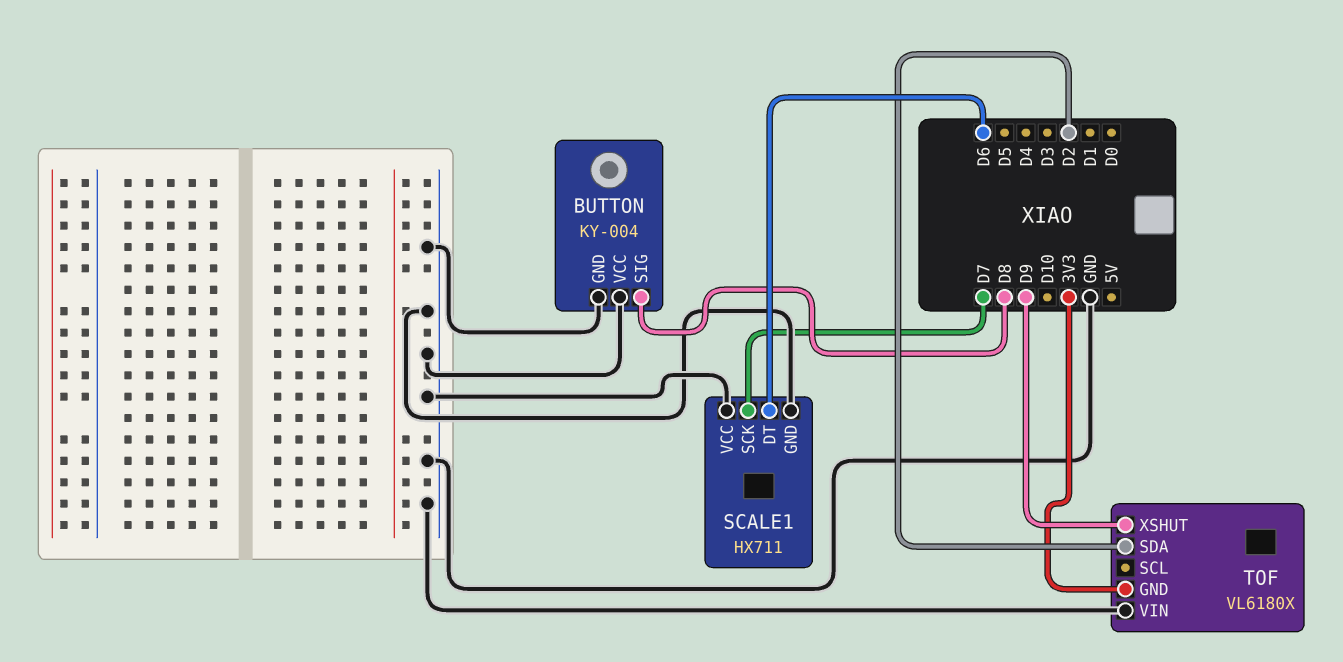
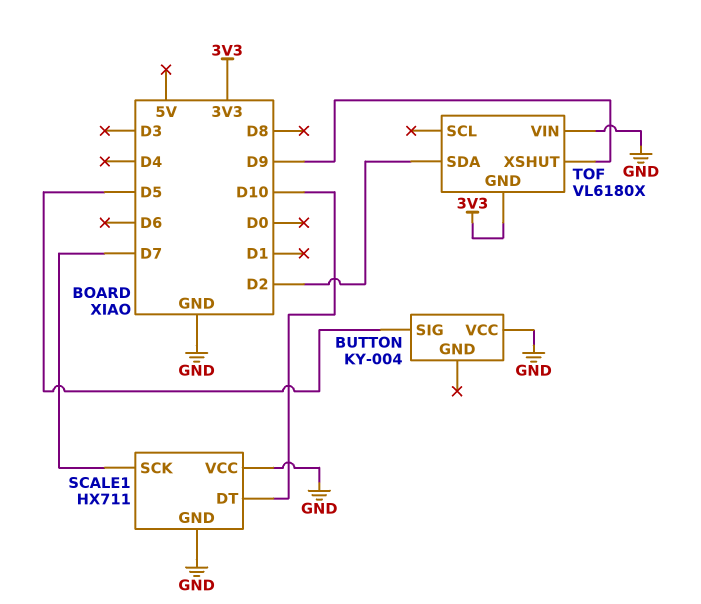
BUTTON pin GND: GND -> none
BUTTON pin SIG: D8 -> D5
SCALE1 pin DT: D6 -> D10

